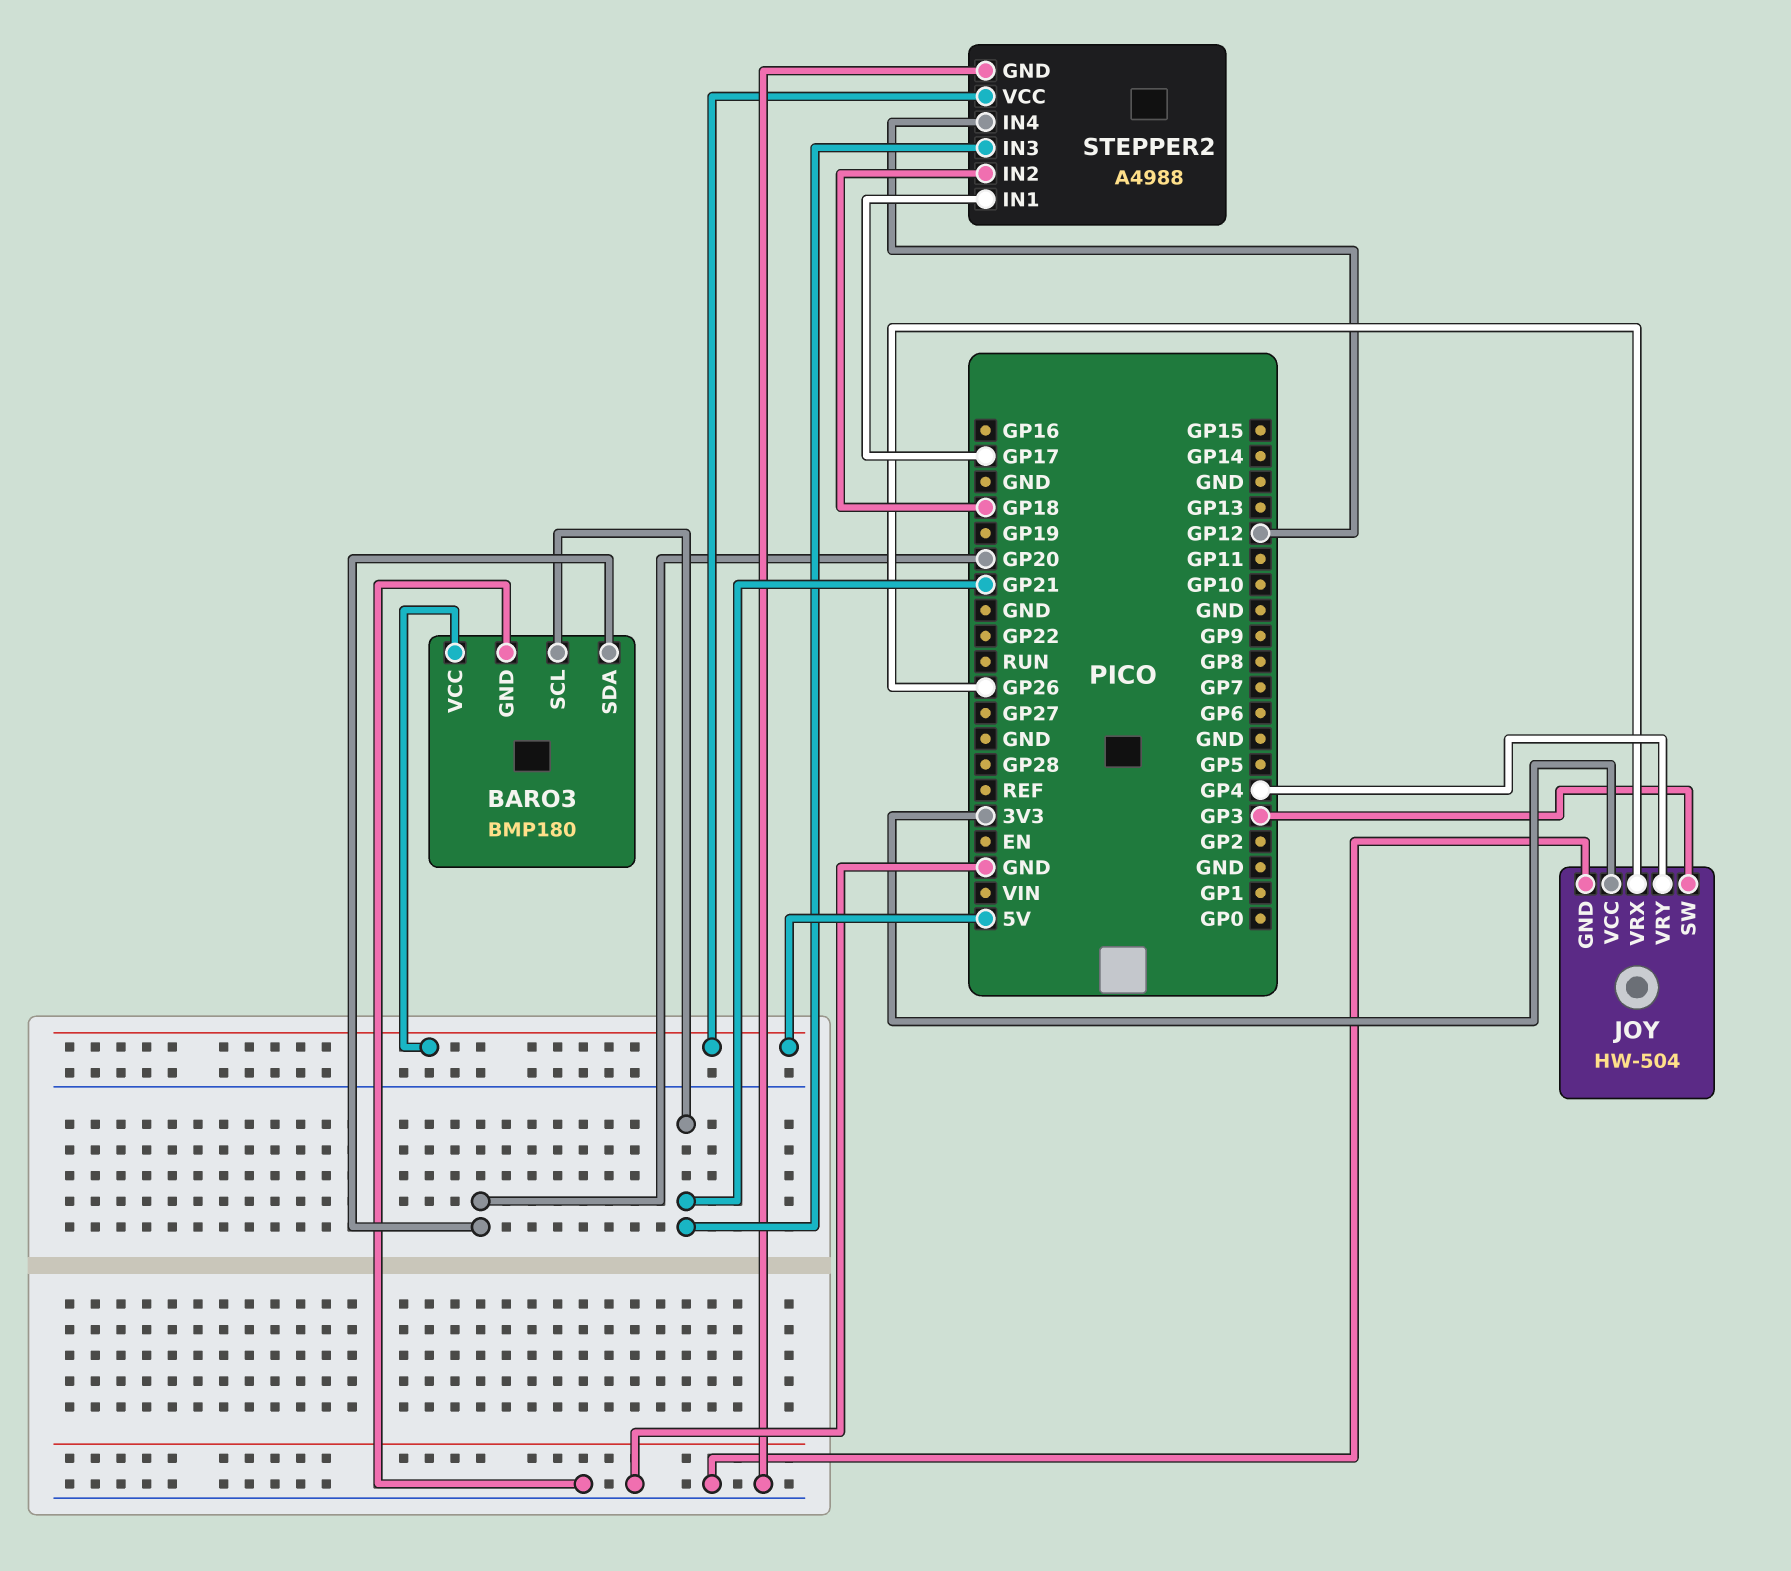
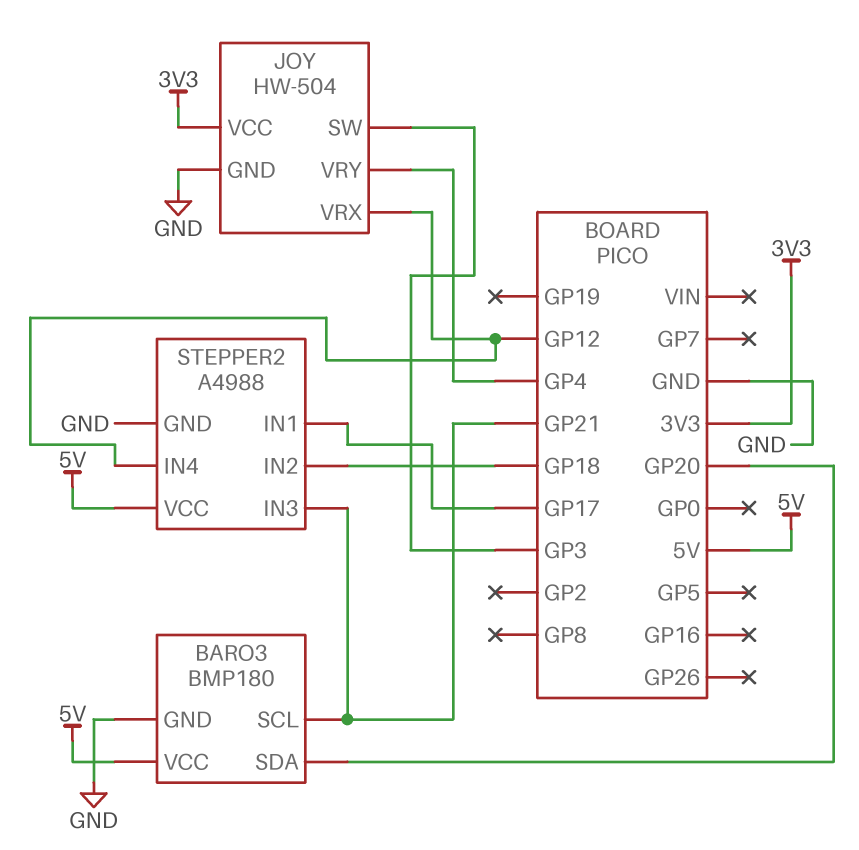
JOY pin VRX: GP26 -> GP12

